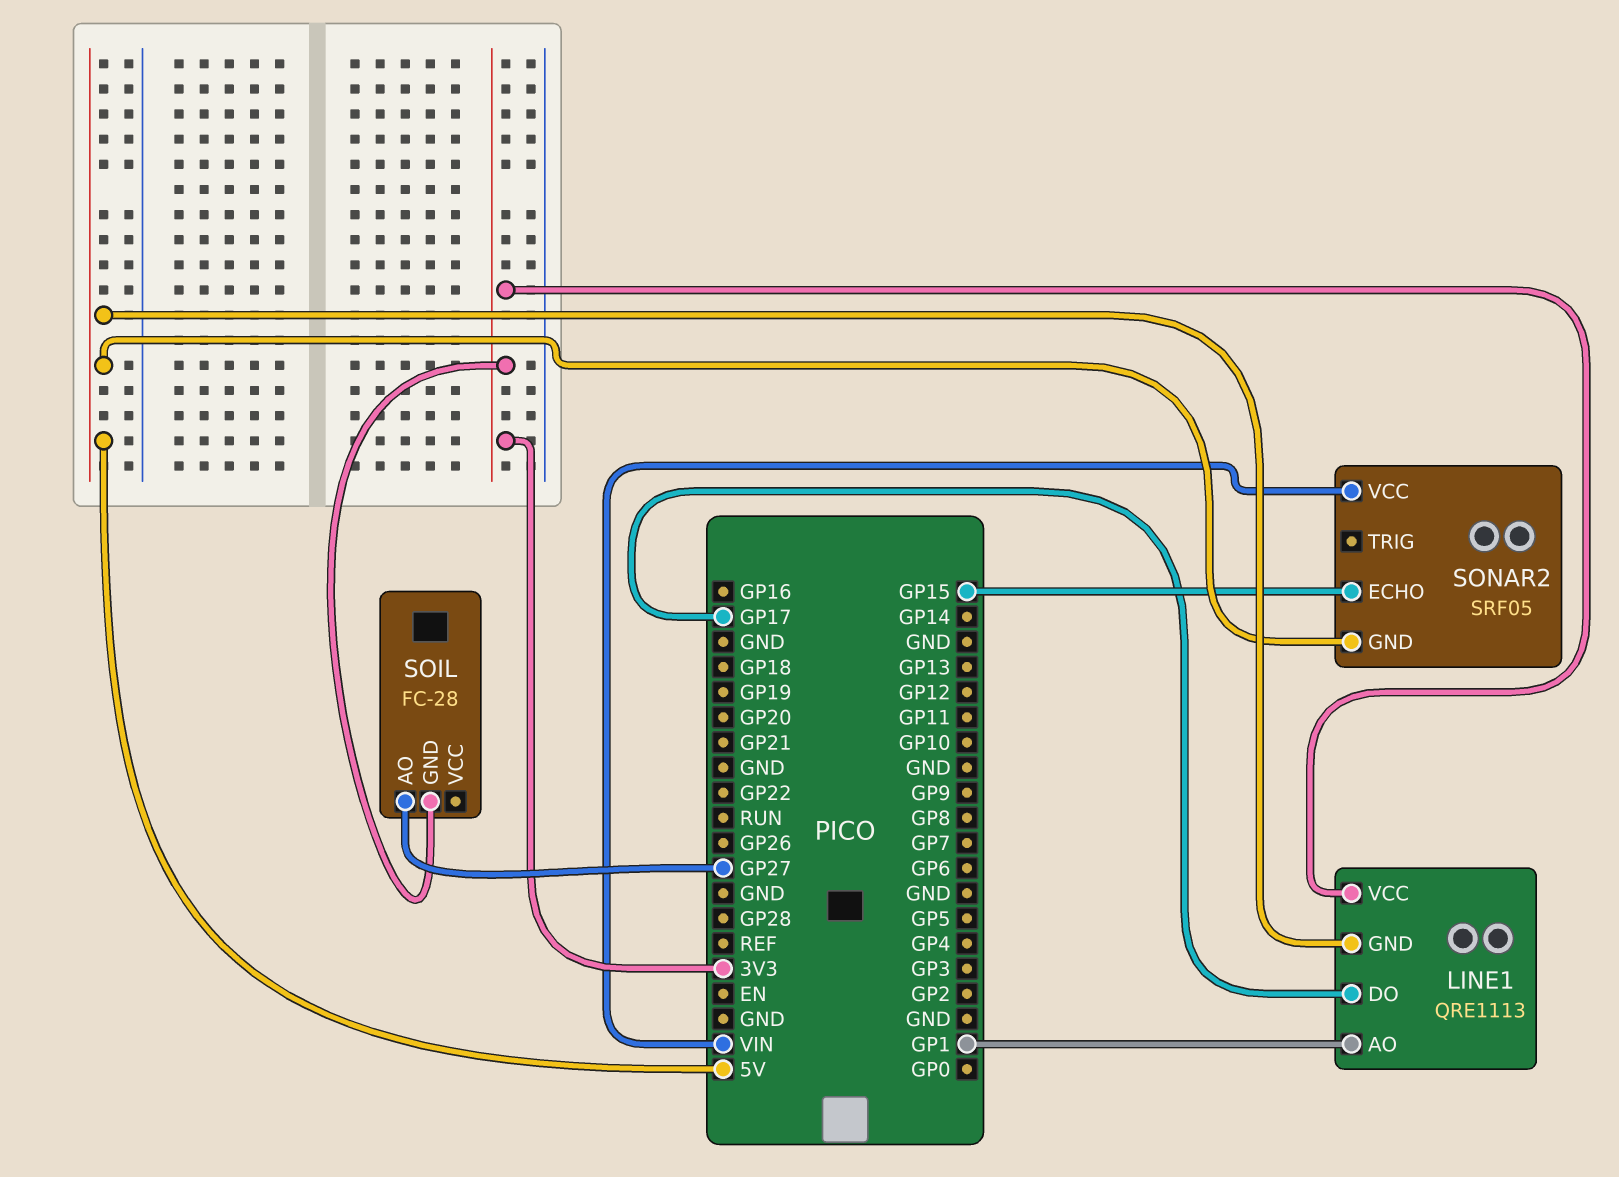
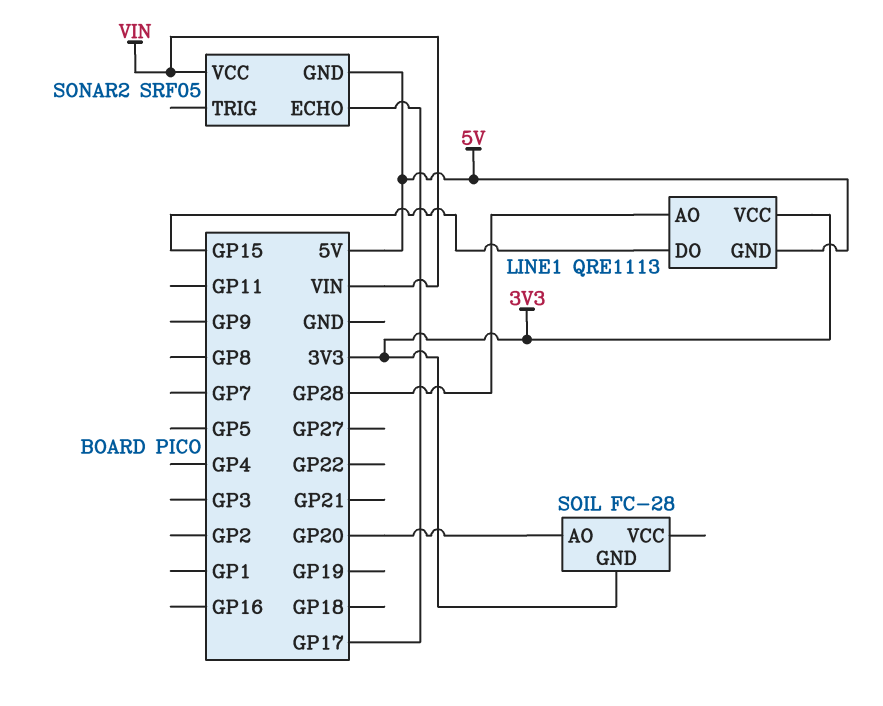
LINE1 pin AO: GP1 -> GP28
LINE1 pin DO: GP17 -> GP15
SOIL pin AO: GP27 -> GP20
SONAR2 pin ECHO: GP15 -> GP17

